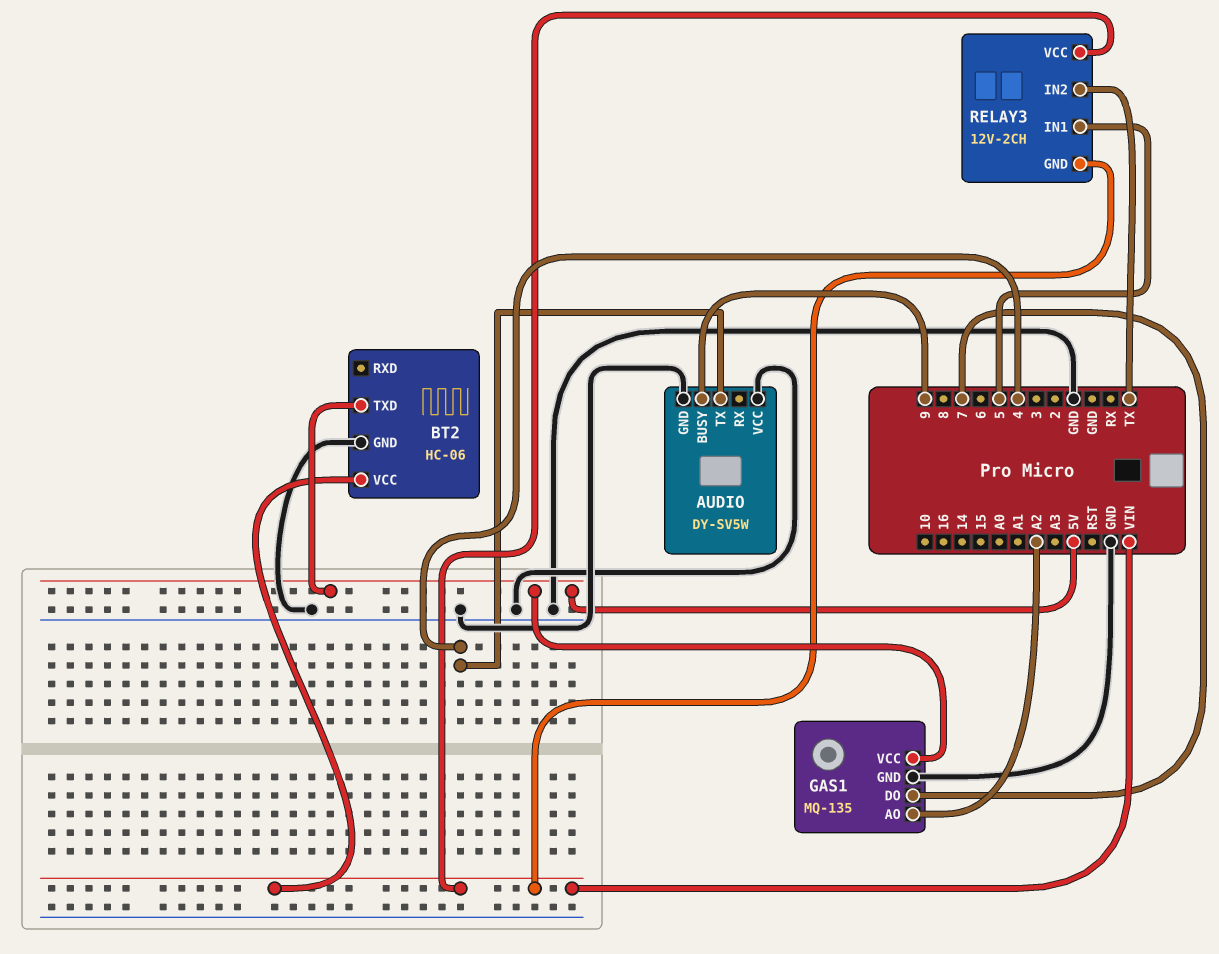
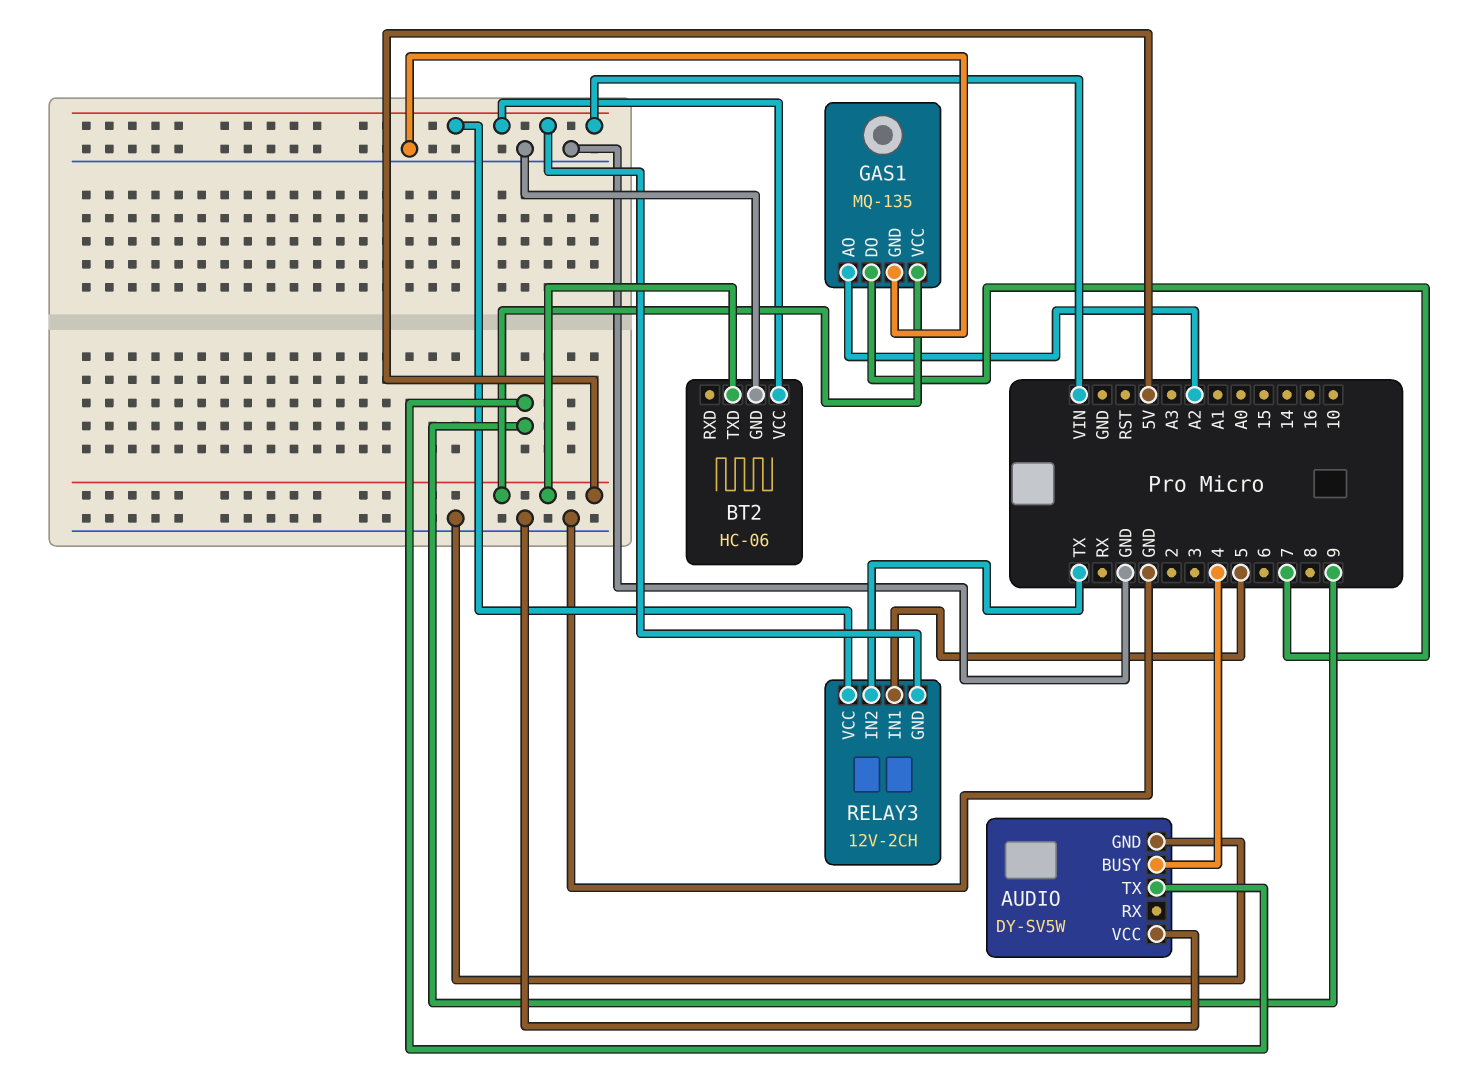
AUDIO pin BUSY: 9 -> 4
AUDIO pin TX: 4 -> 9

